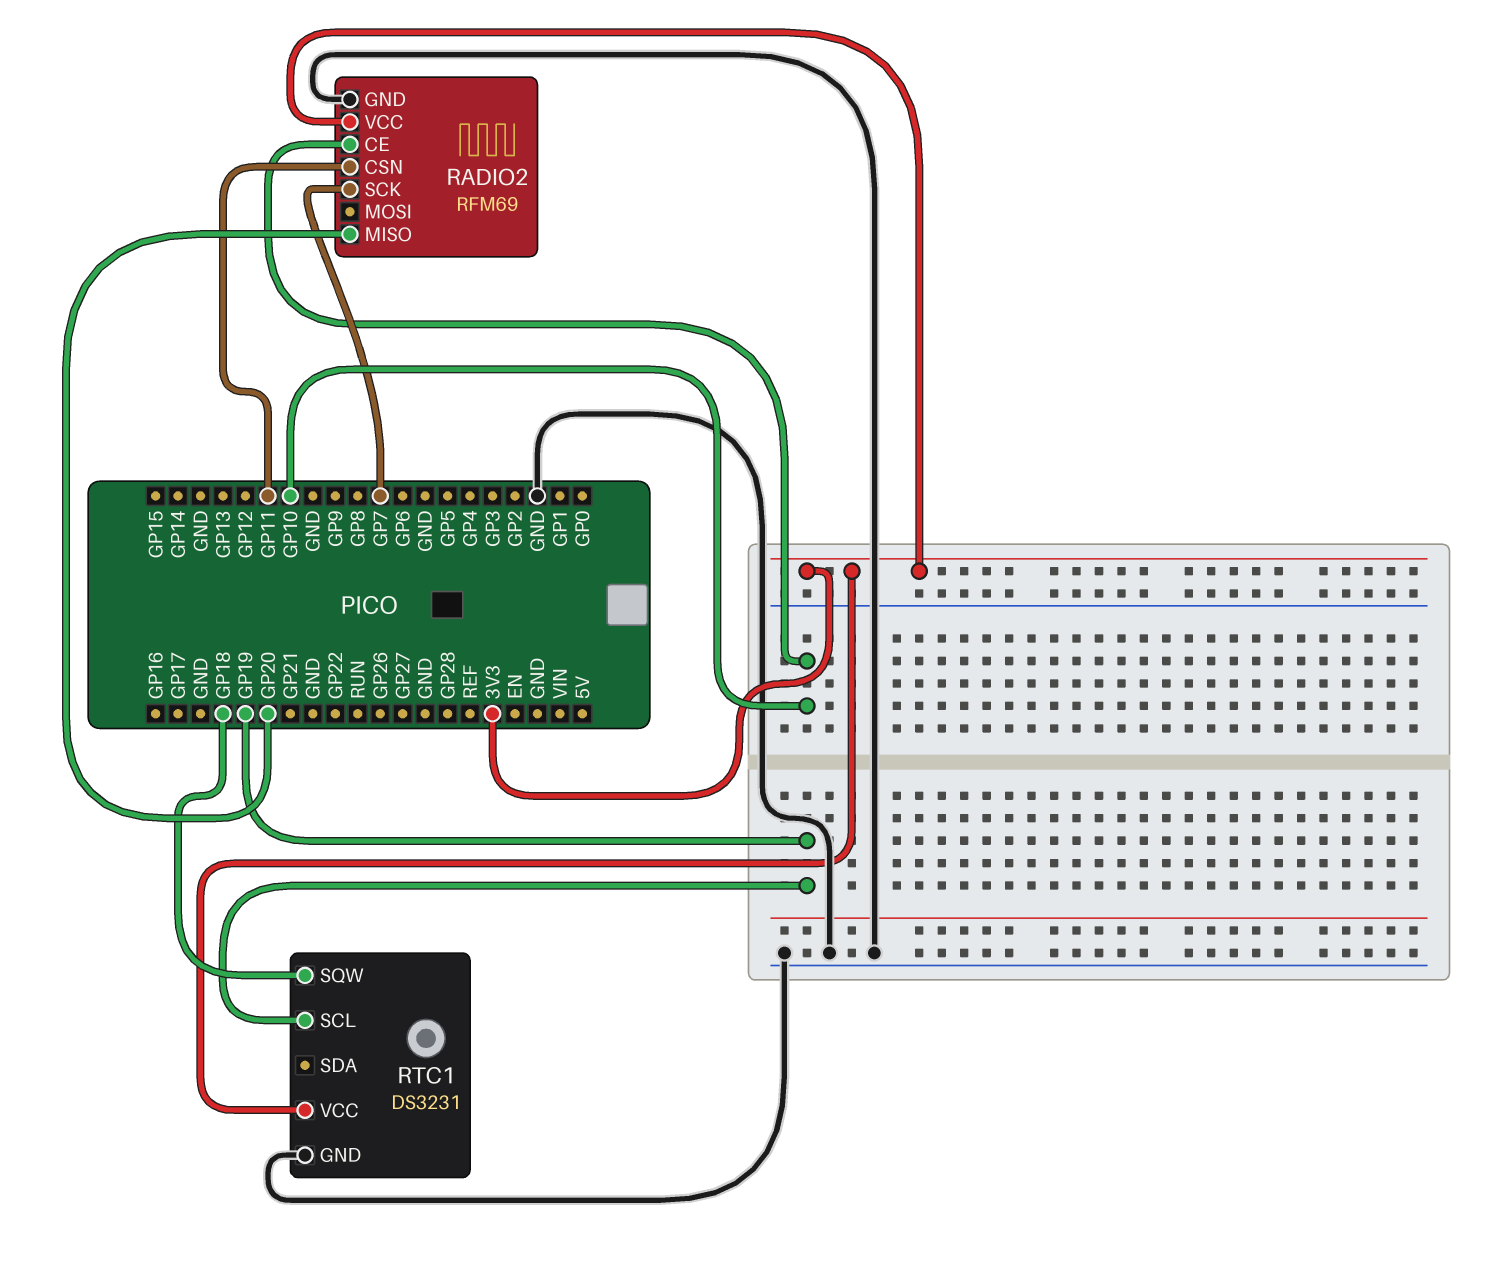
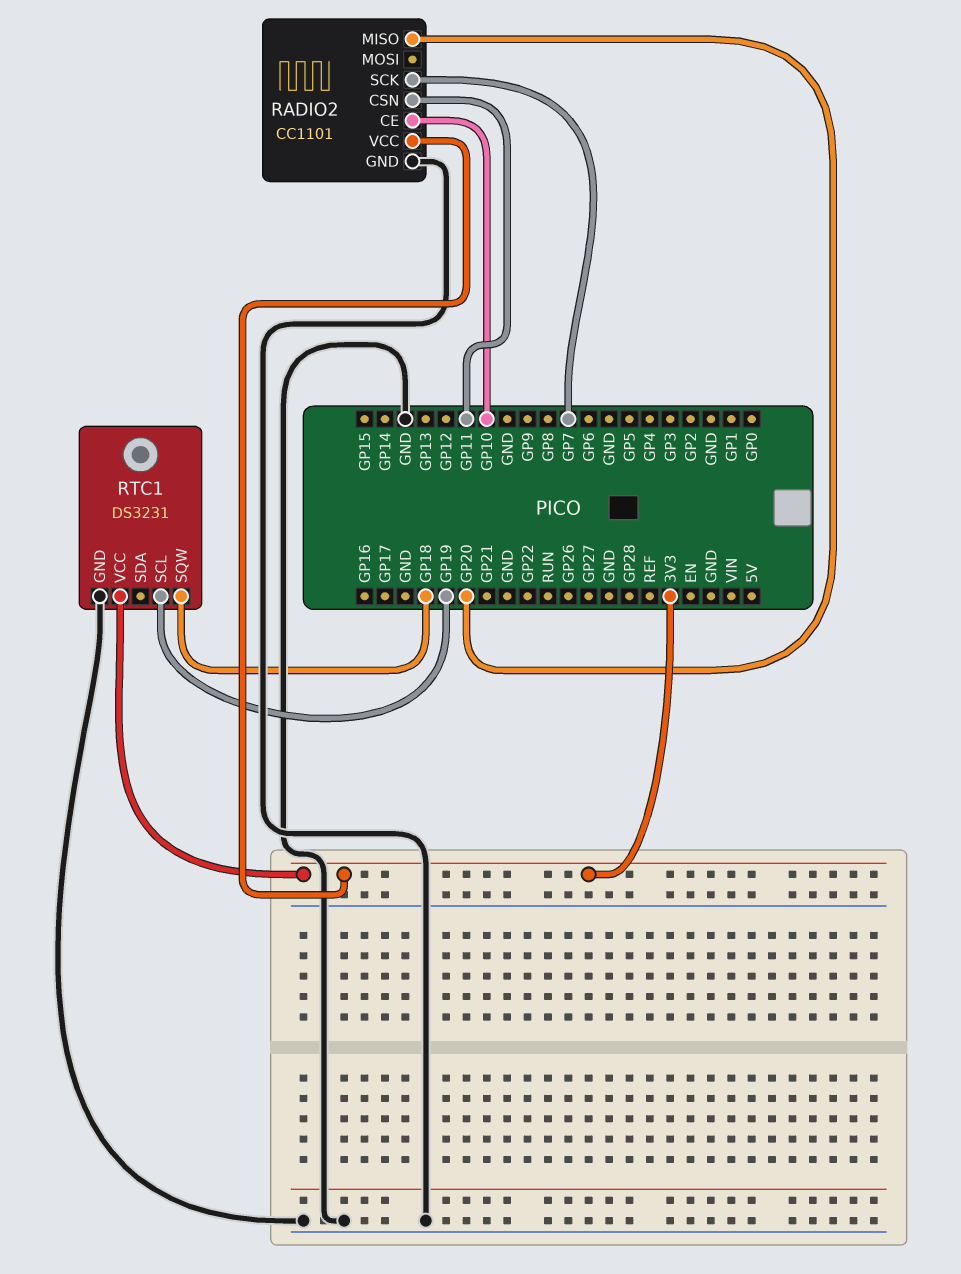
RADIO2: RFM69 -> CC1101

